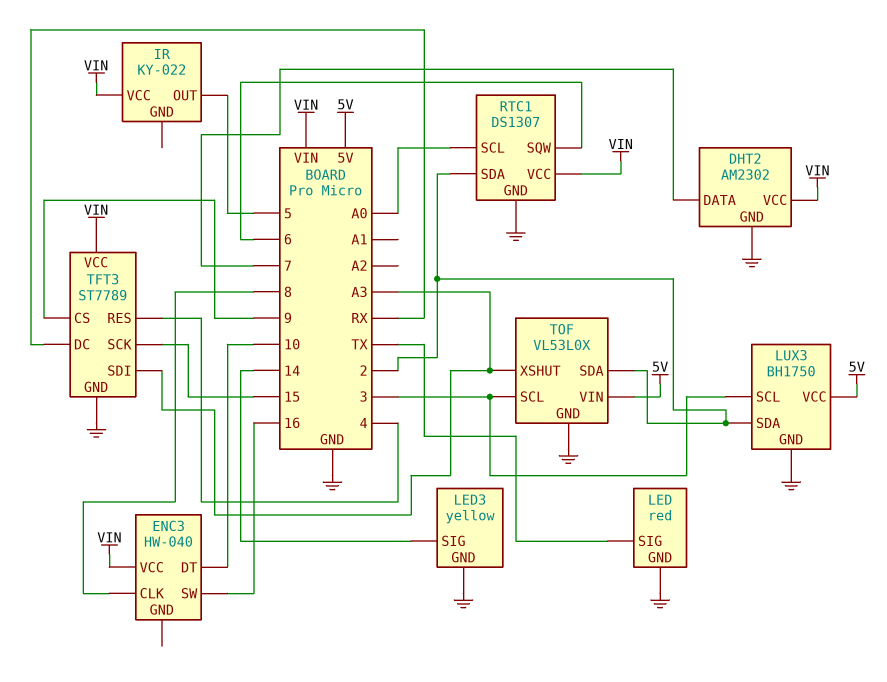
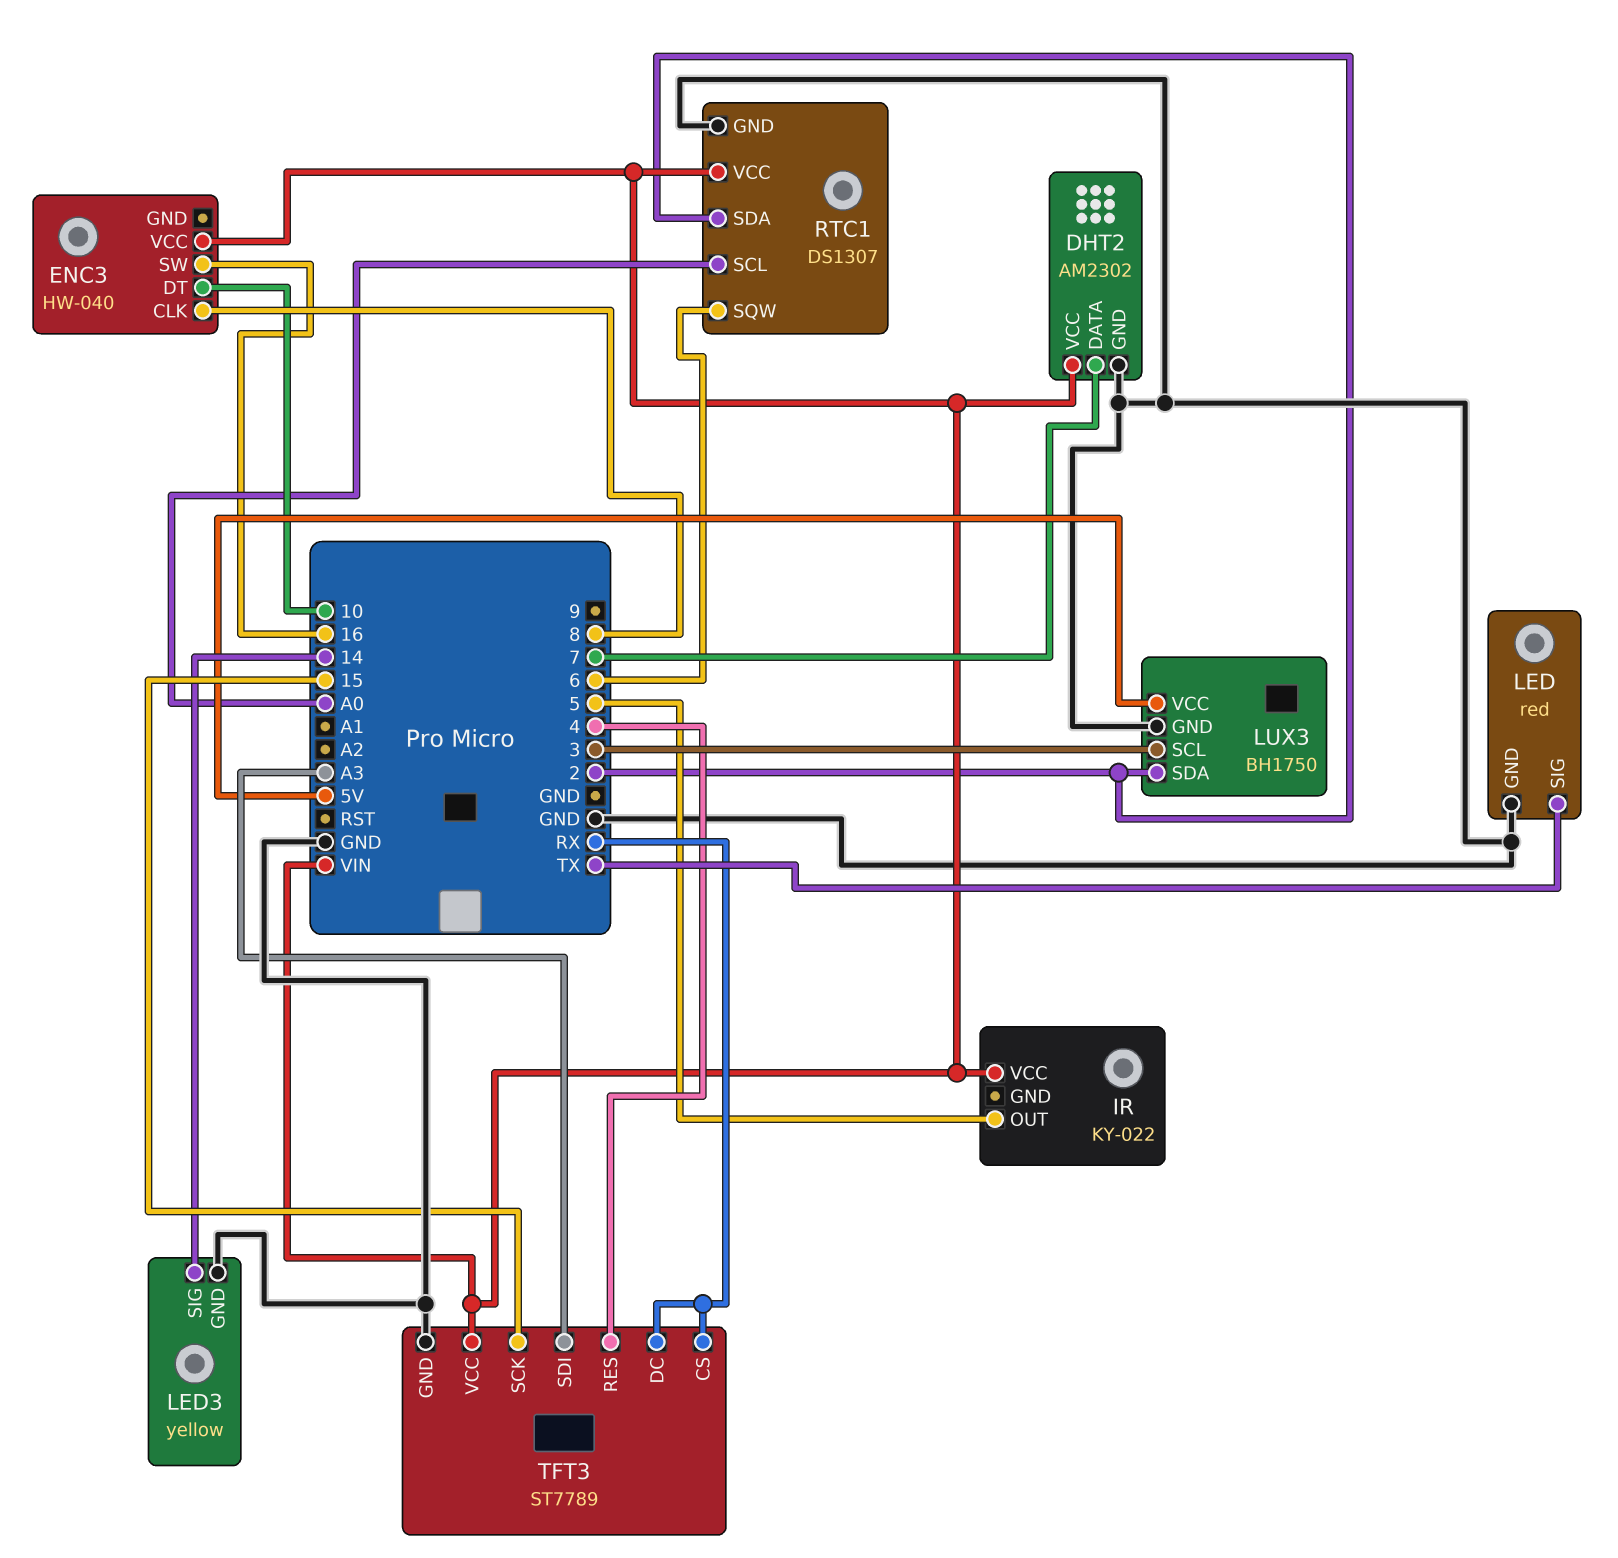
TFT3 pin CS: 9 -> RX
TOF: VL53L0X -> none
TOF pin GND: GND -> none
TOF pin SCL: 3 -> none
TOF pin SDA: 2 -> none
TOF pin VIN: 5V -> none
TOF pin XSHUT: A3 -> none

